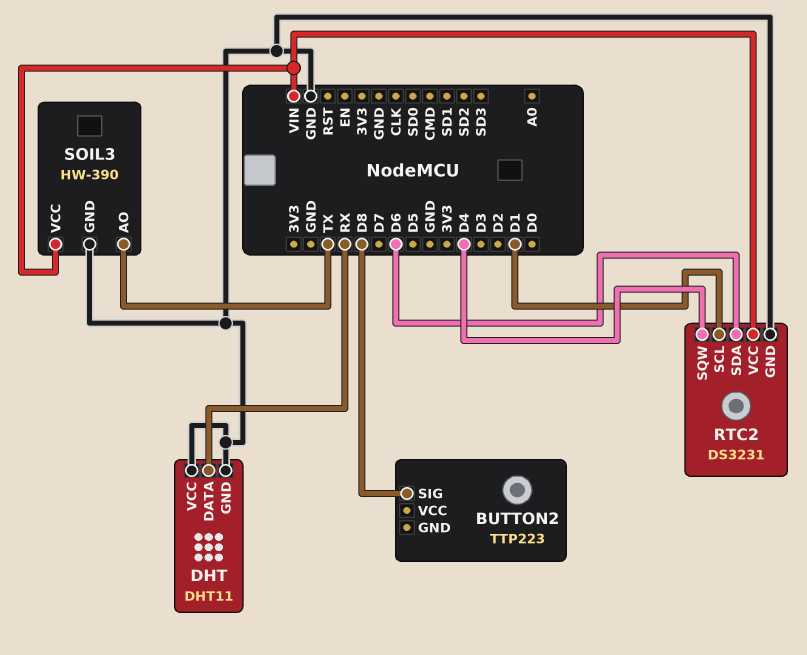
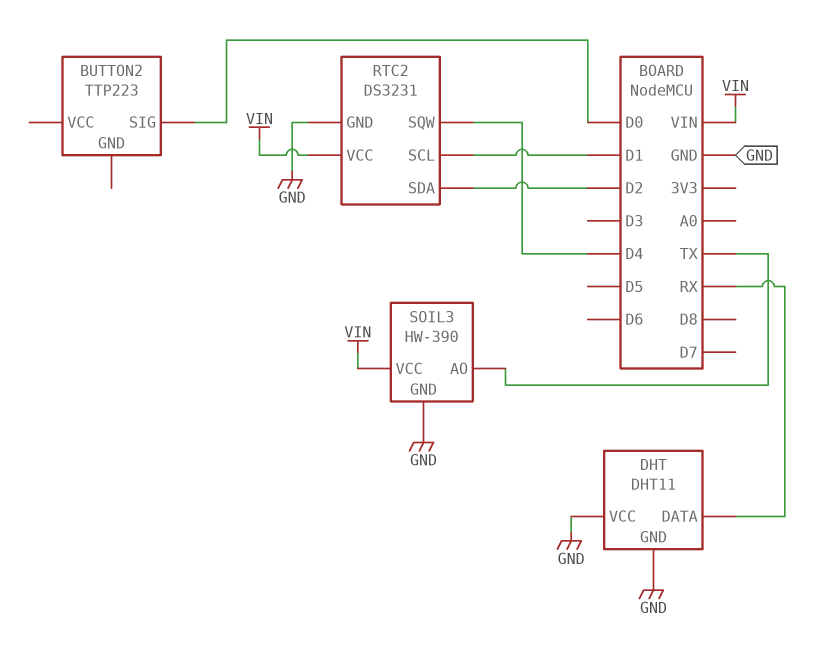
BUTTON2 pin SIG: D8 -> D0
RTC2 pin SDA: D6 -> D2

